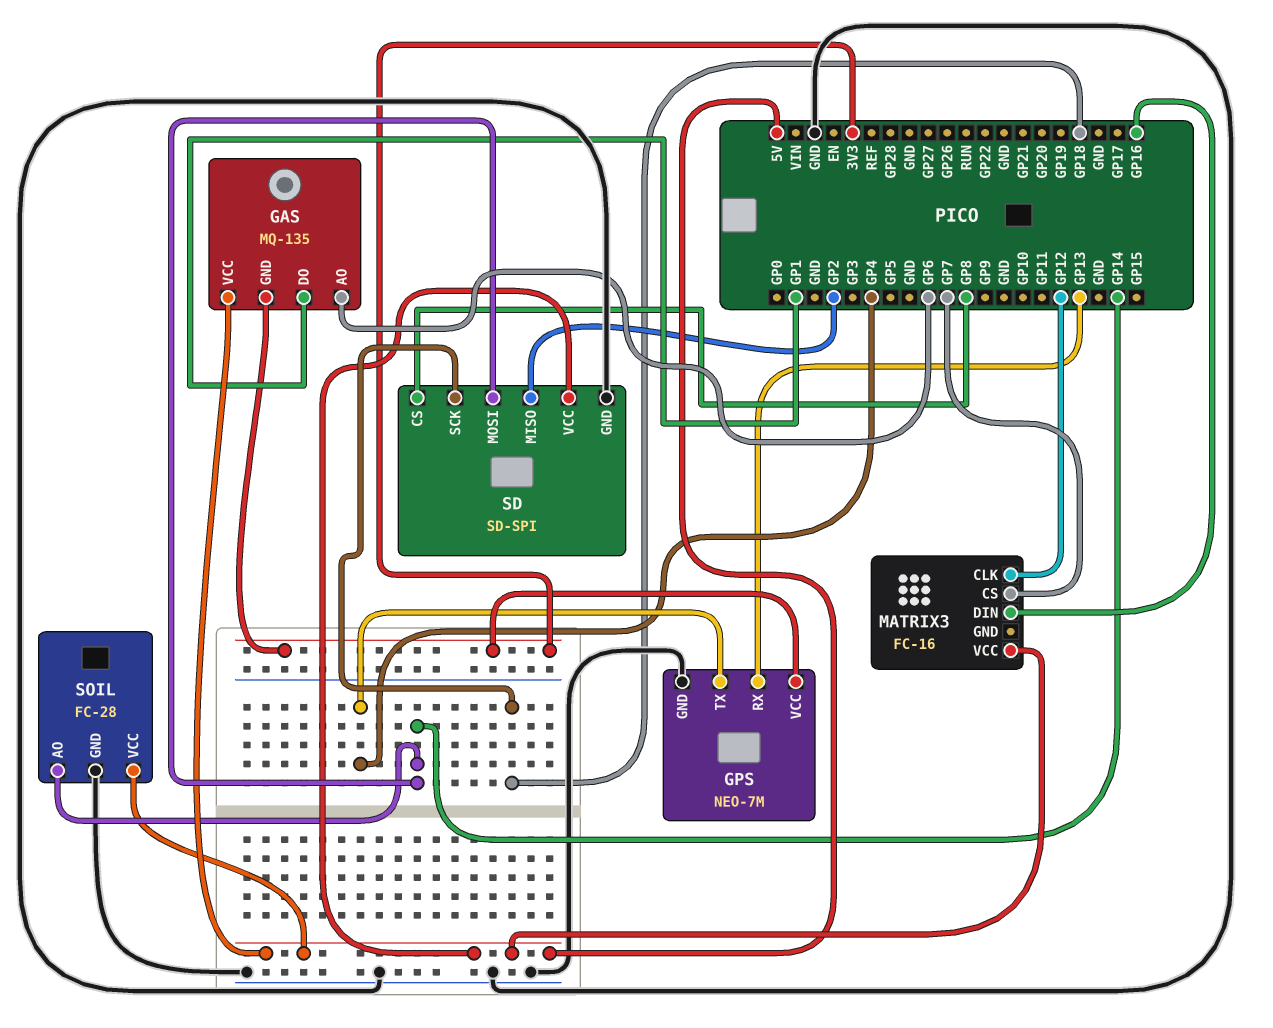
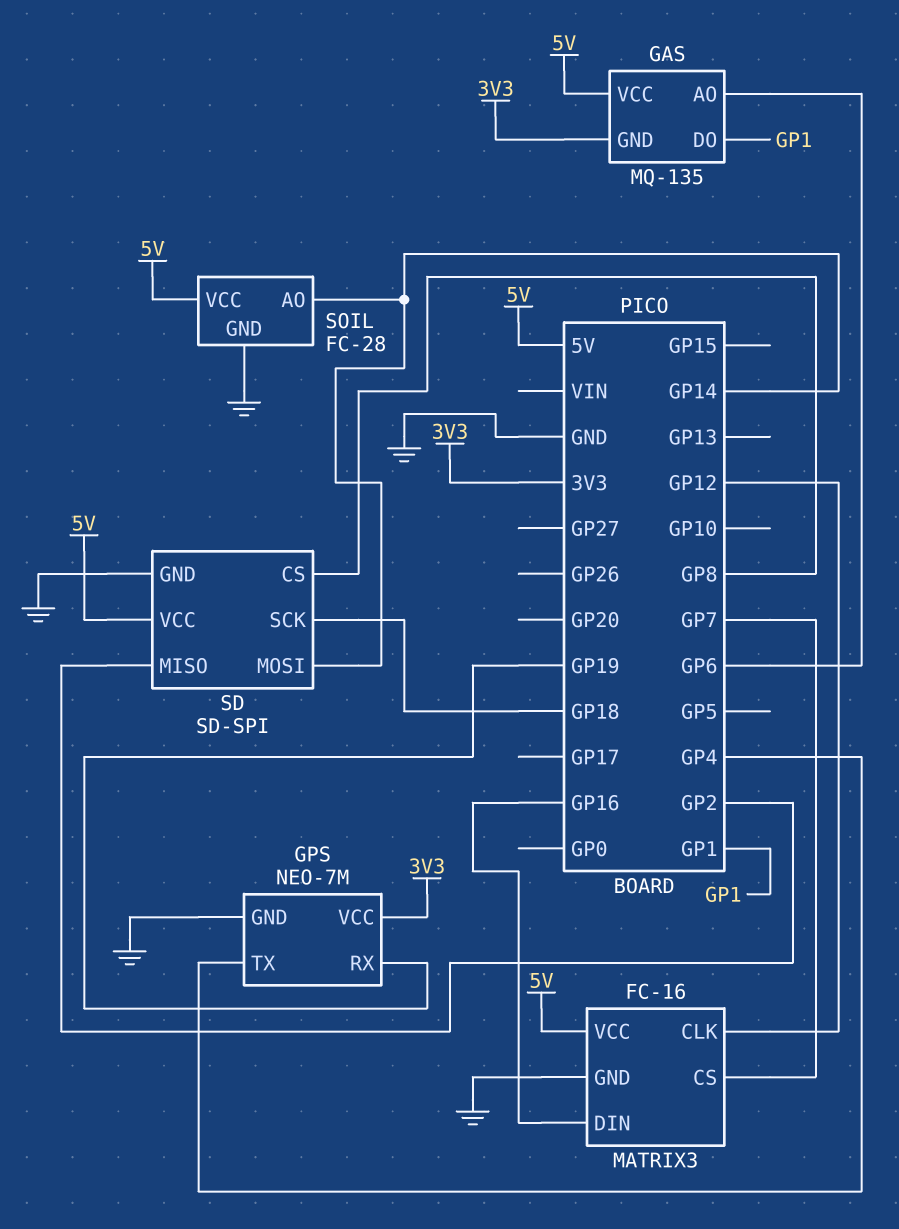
GPS pin RX: GP13 -> GP19
MATRIX3 pin GND: none -> GND

